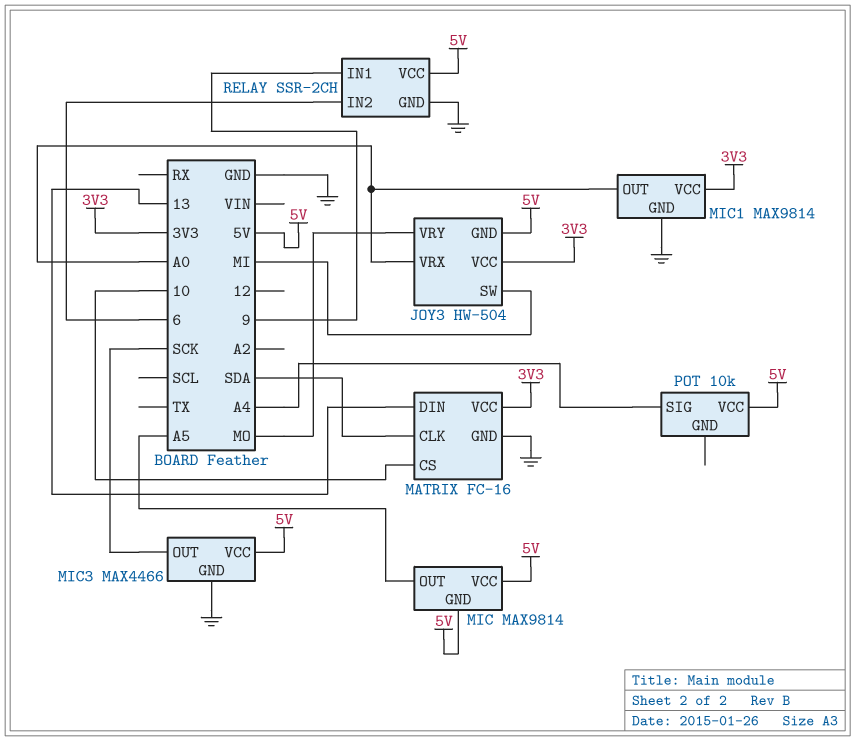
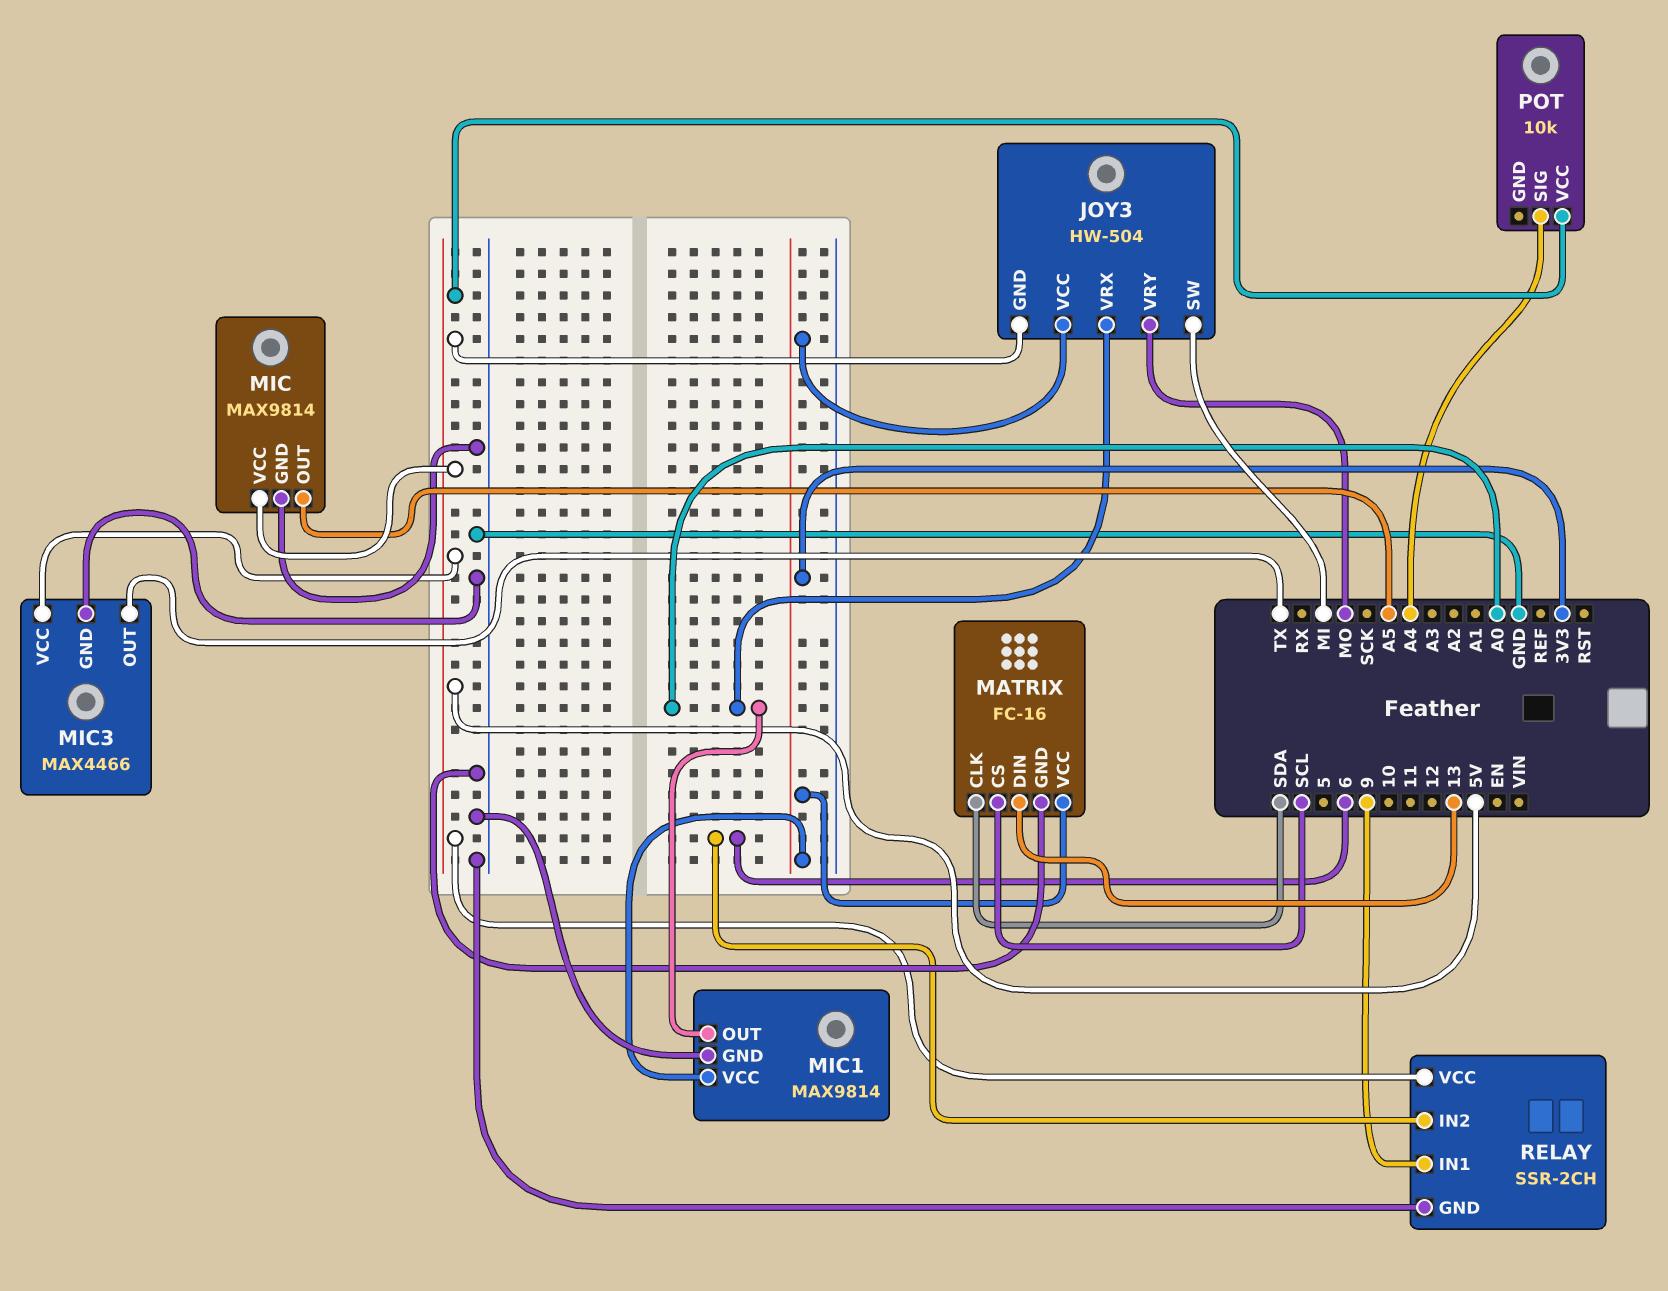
MATRIX pin CS: 10 -> SCL
MIC pin GND: 5V -> GND
MIC3 pin OUT: SCK -> TX

